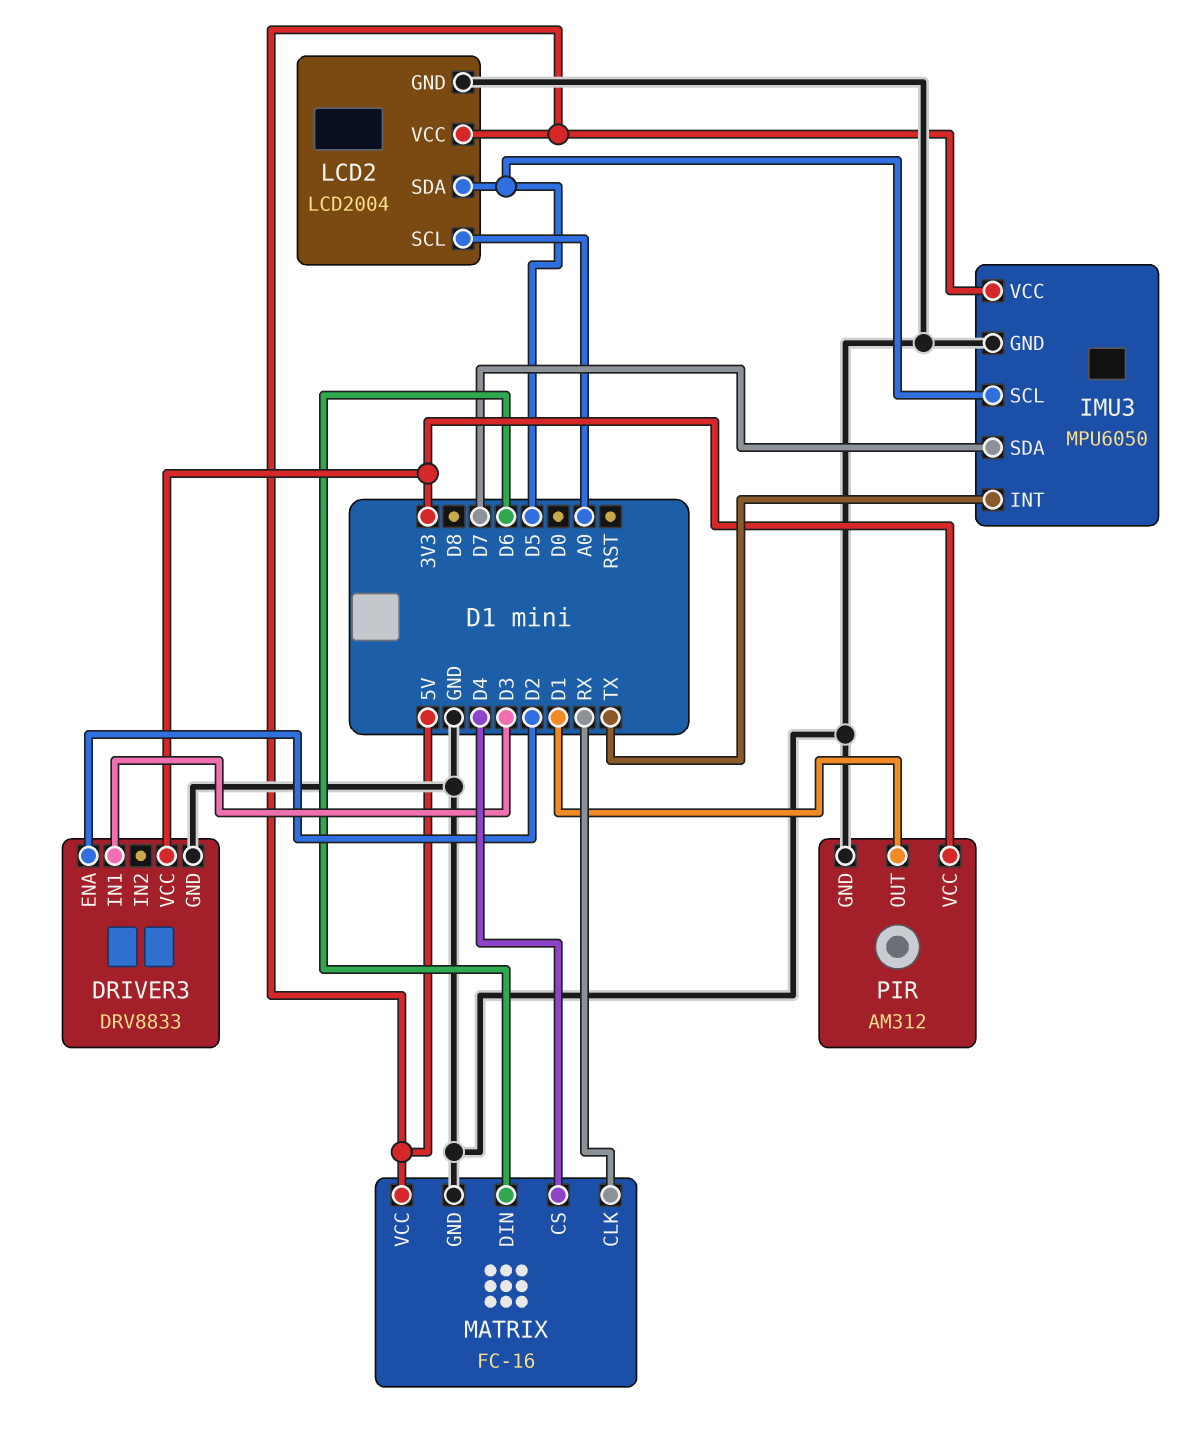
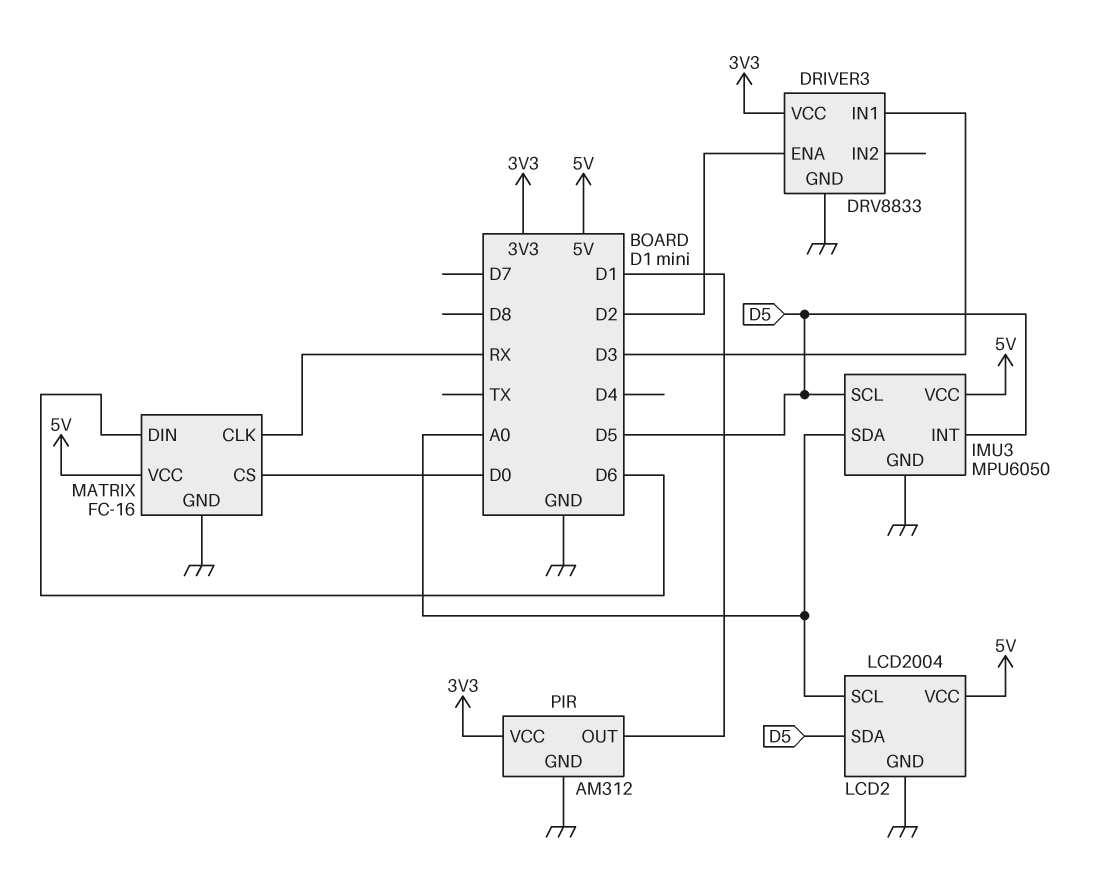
IMU3 pin INT: TX -> D5
IMU3 pin SDA: D7 -> A0
MATRIX pin CS: D4 -> D0

